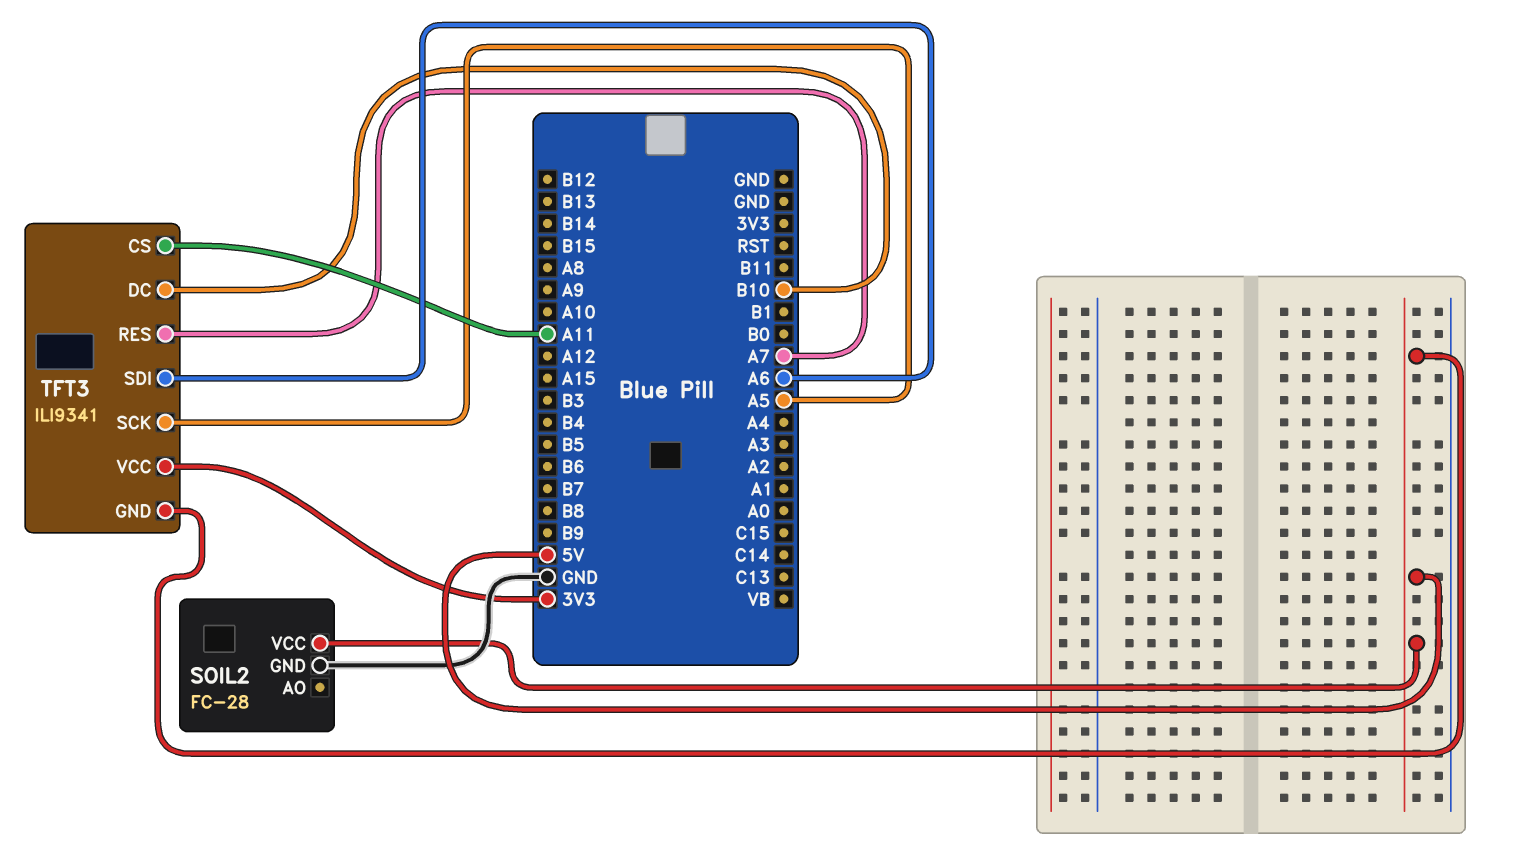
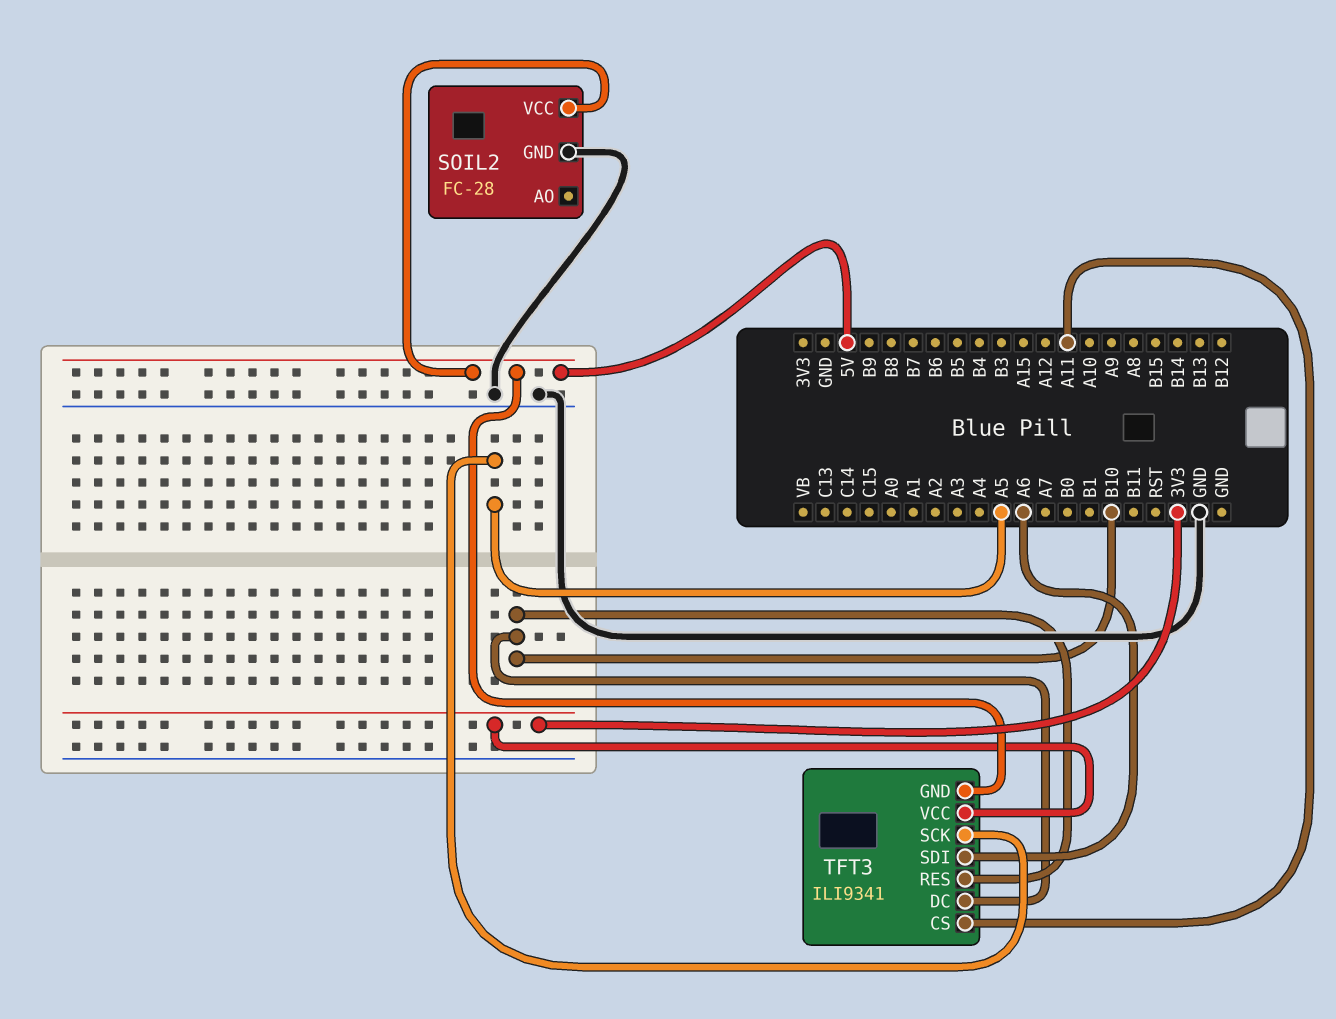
TFT3 pin RES: A7 -> B10

